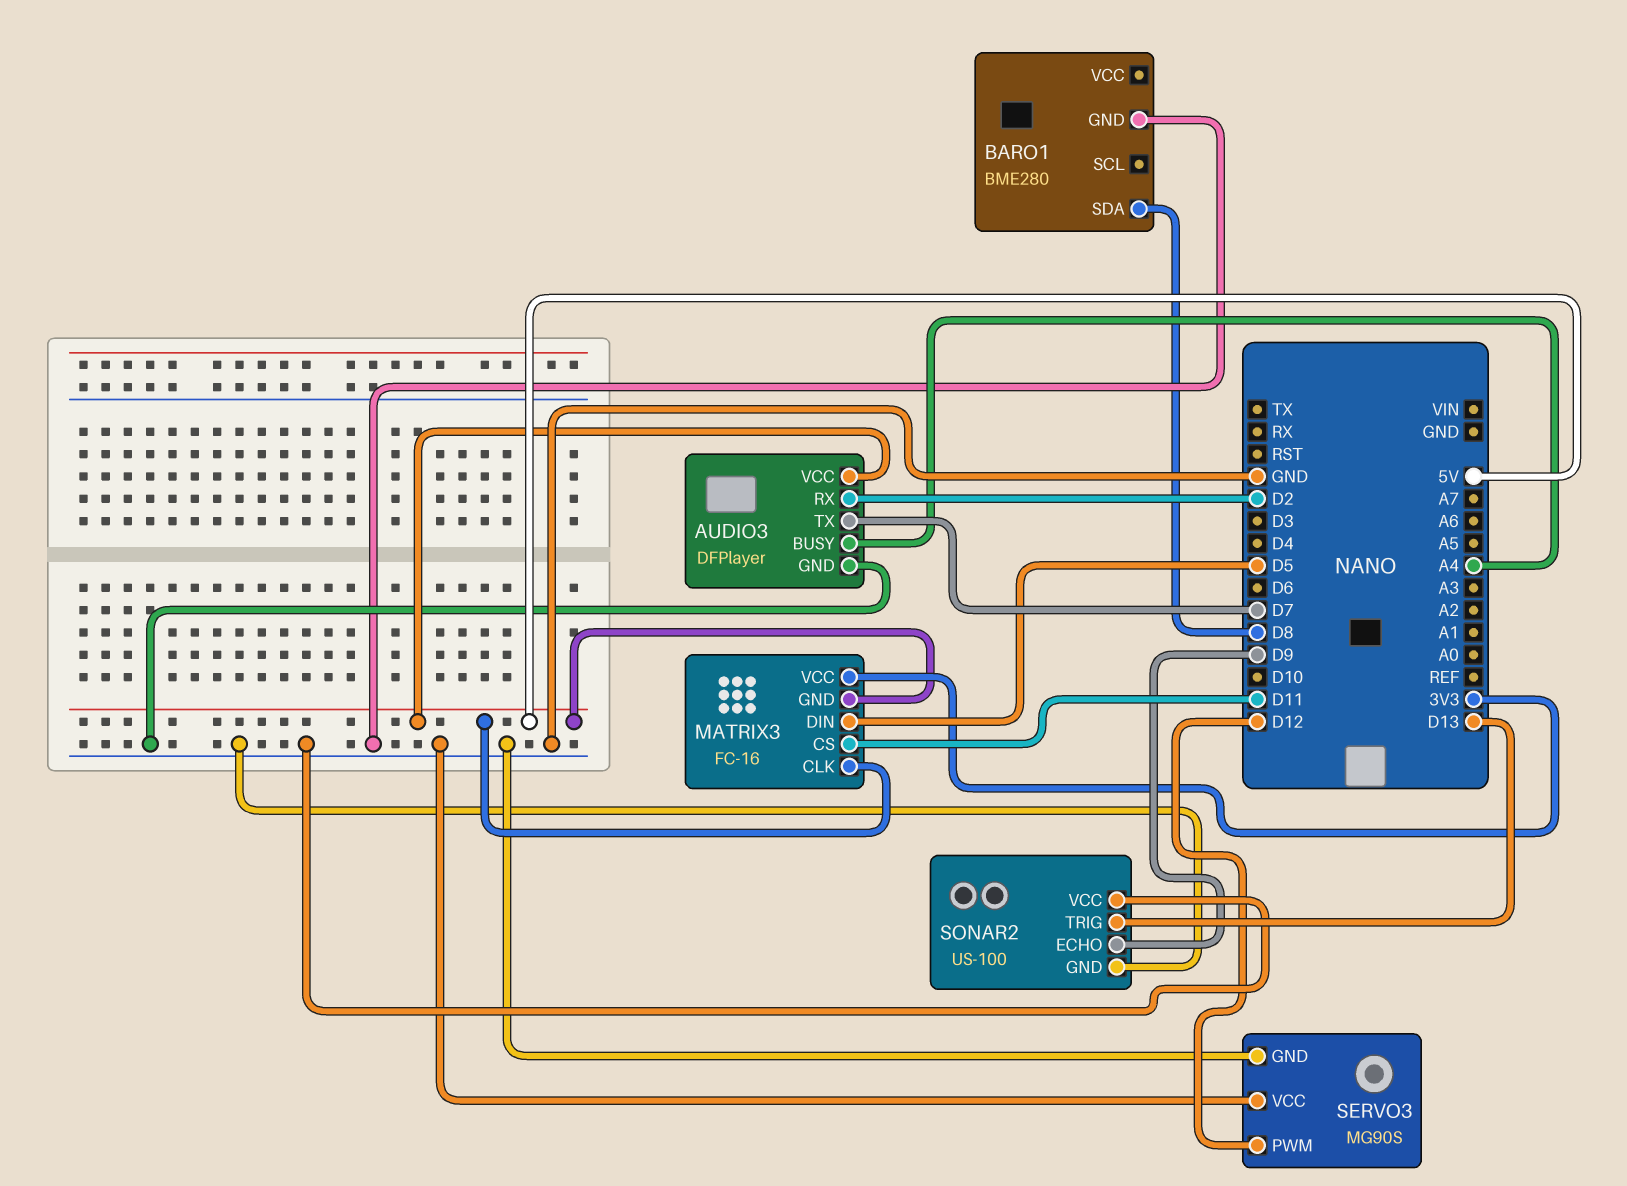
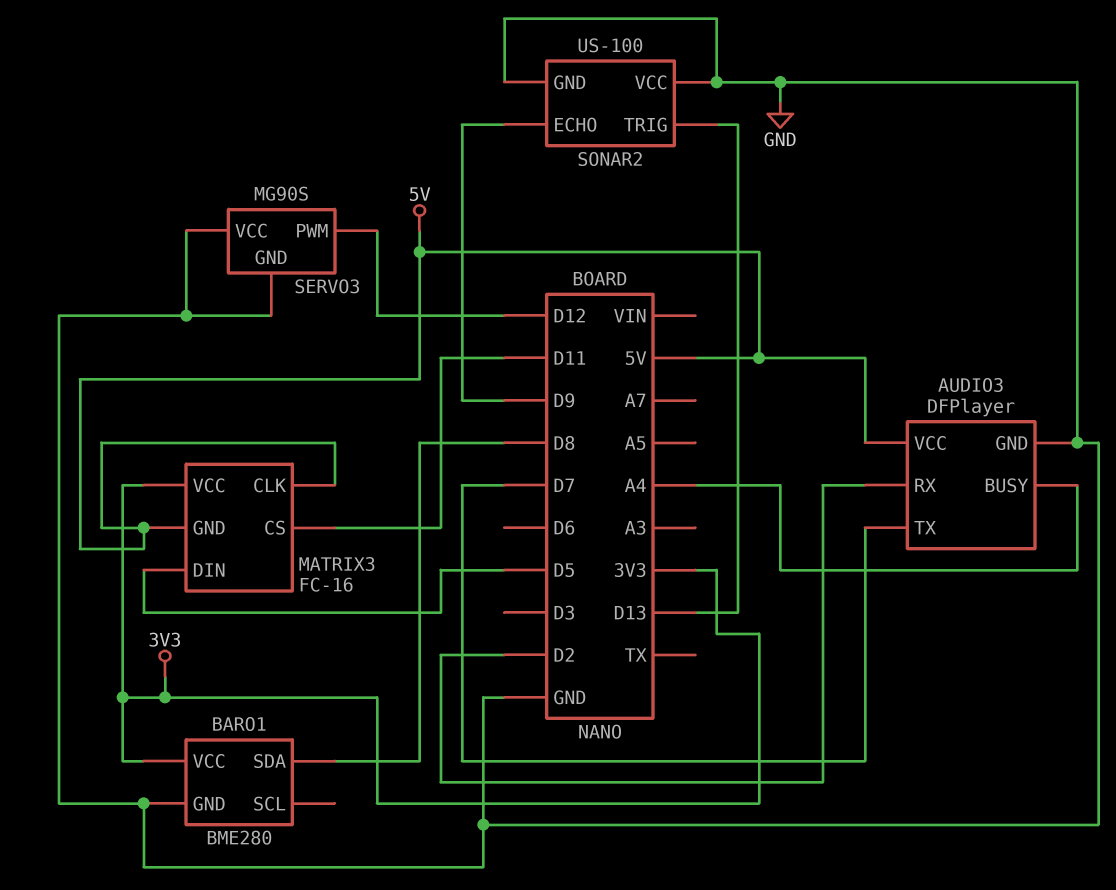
BARO1 pin VCC: none -> 3V3

